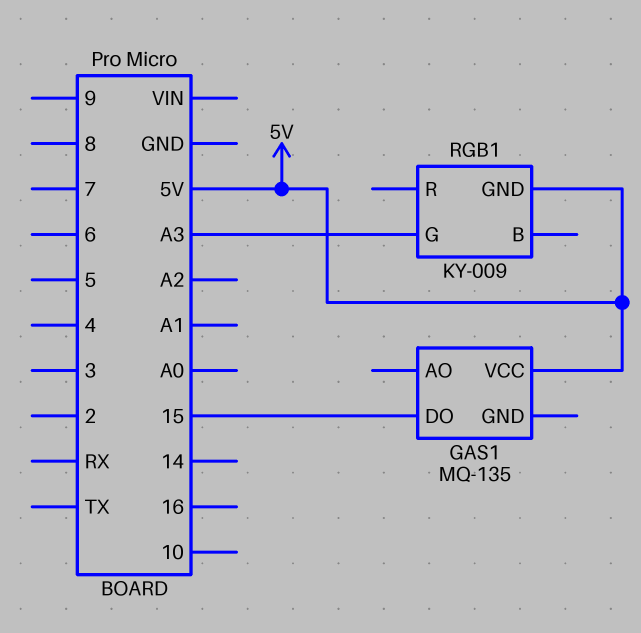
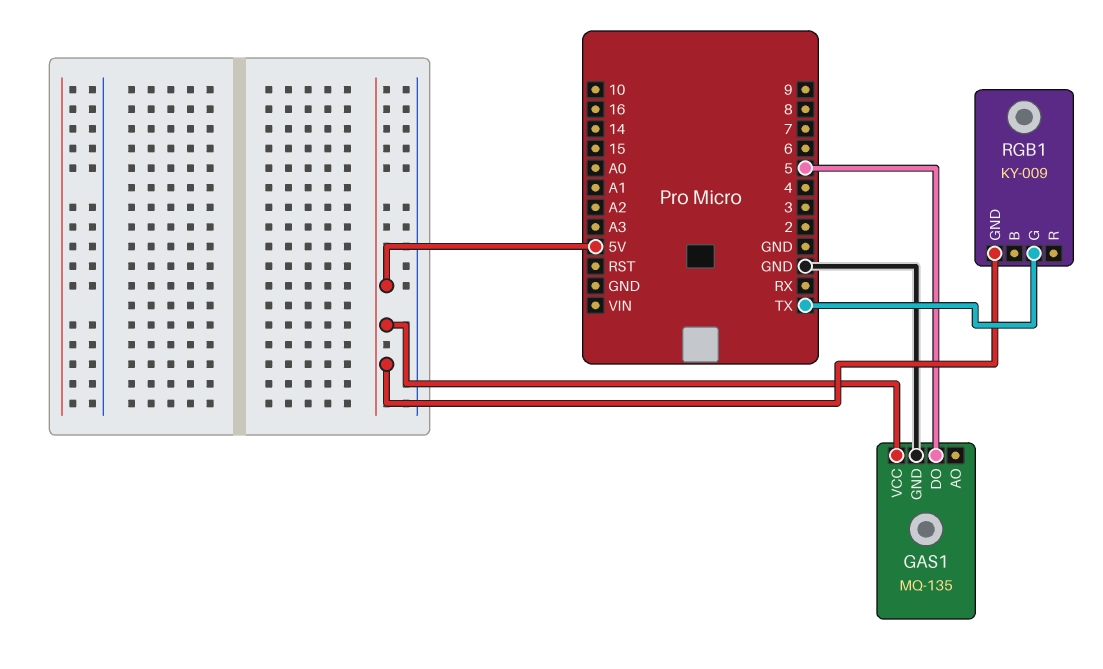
GAS1 pin DO: 15 -> 5
GAS1 pin GND: none -> GND
RGB1 pin G: A3 -> TX

